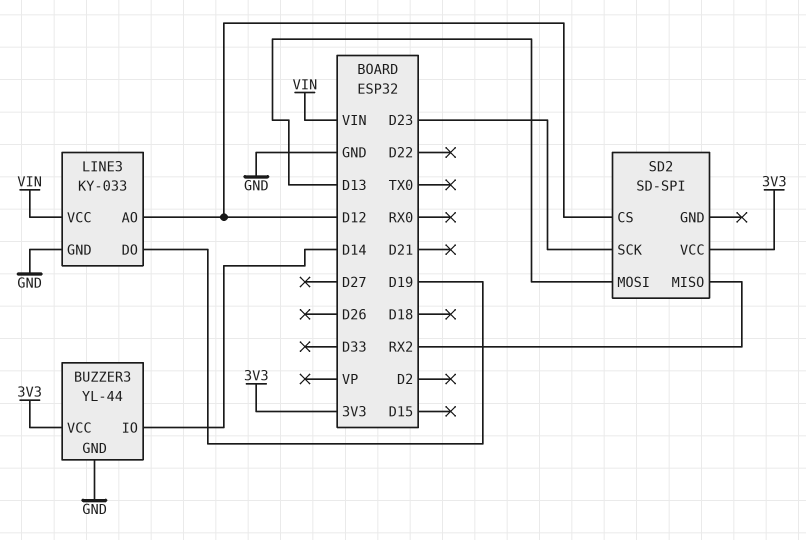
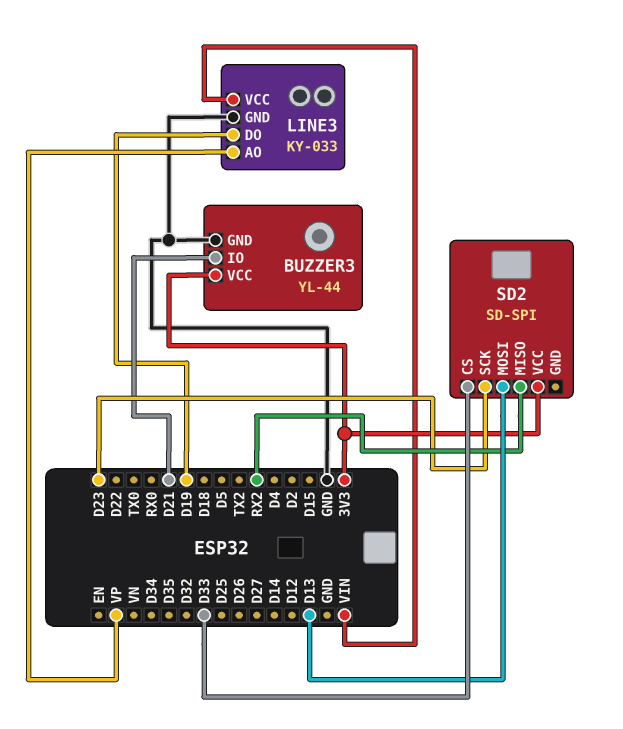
BUZZER3 pin IO: D14 -> D21
LINE3 pin AO: D12 -> VP
SD2 pin CS: D12 -> D33

